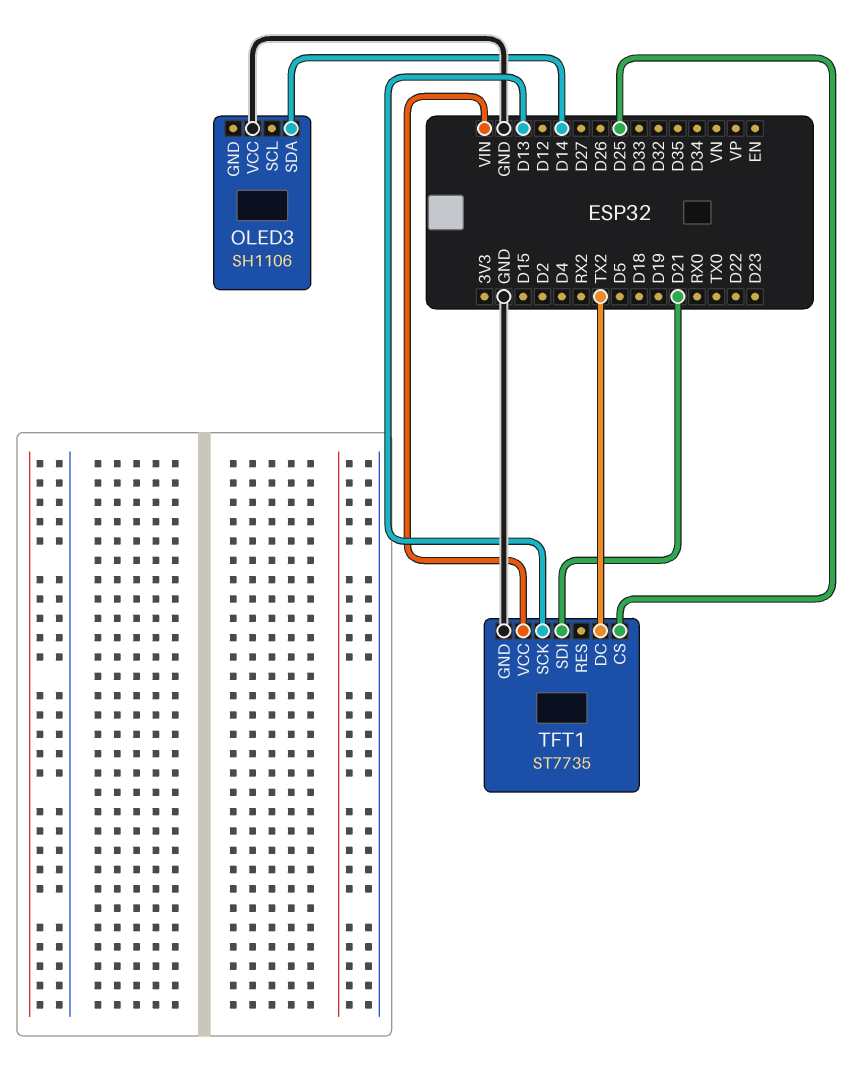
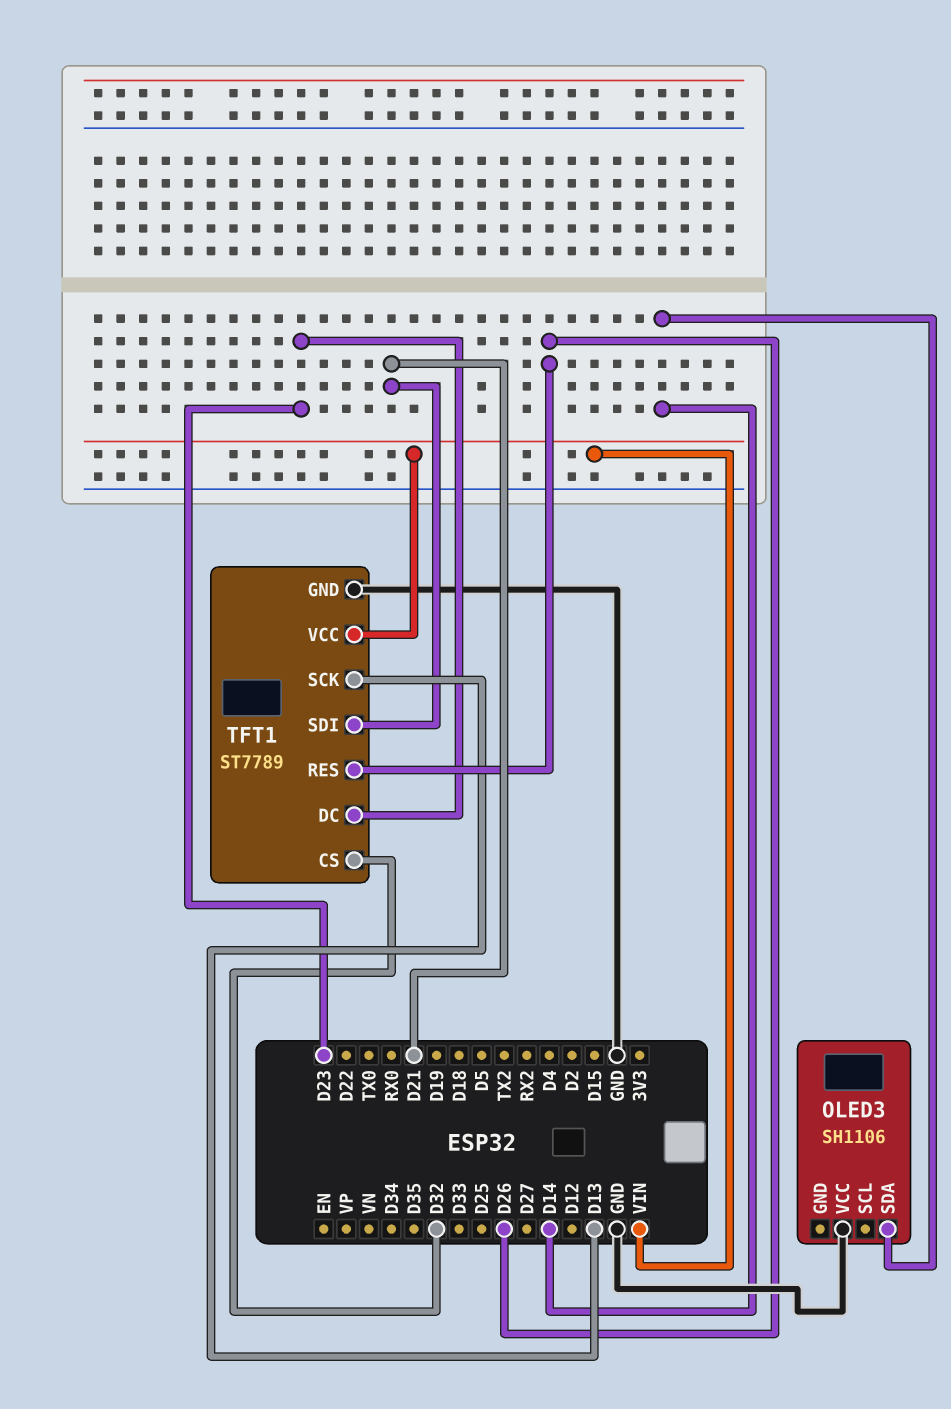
TFT1: ST7735 -> ST7789
TFT1 pin CS: D25 -> D32
TFT1 pin DC: TX2 -> D23
TFT1 pin RES: none -> D26

